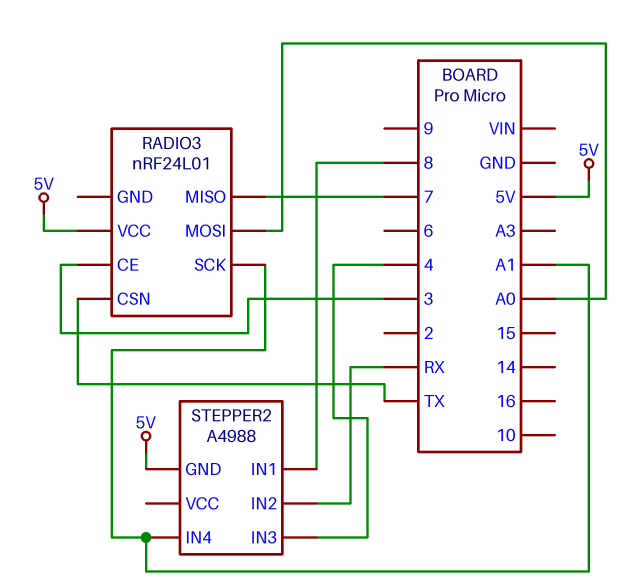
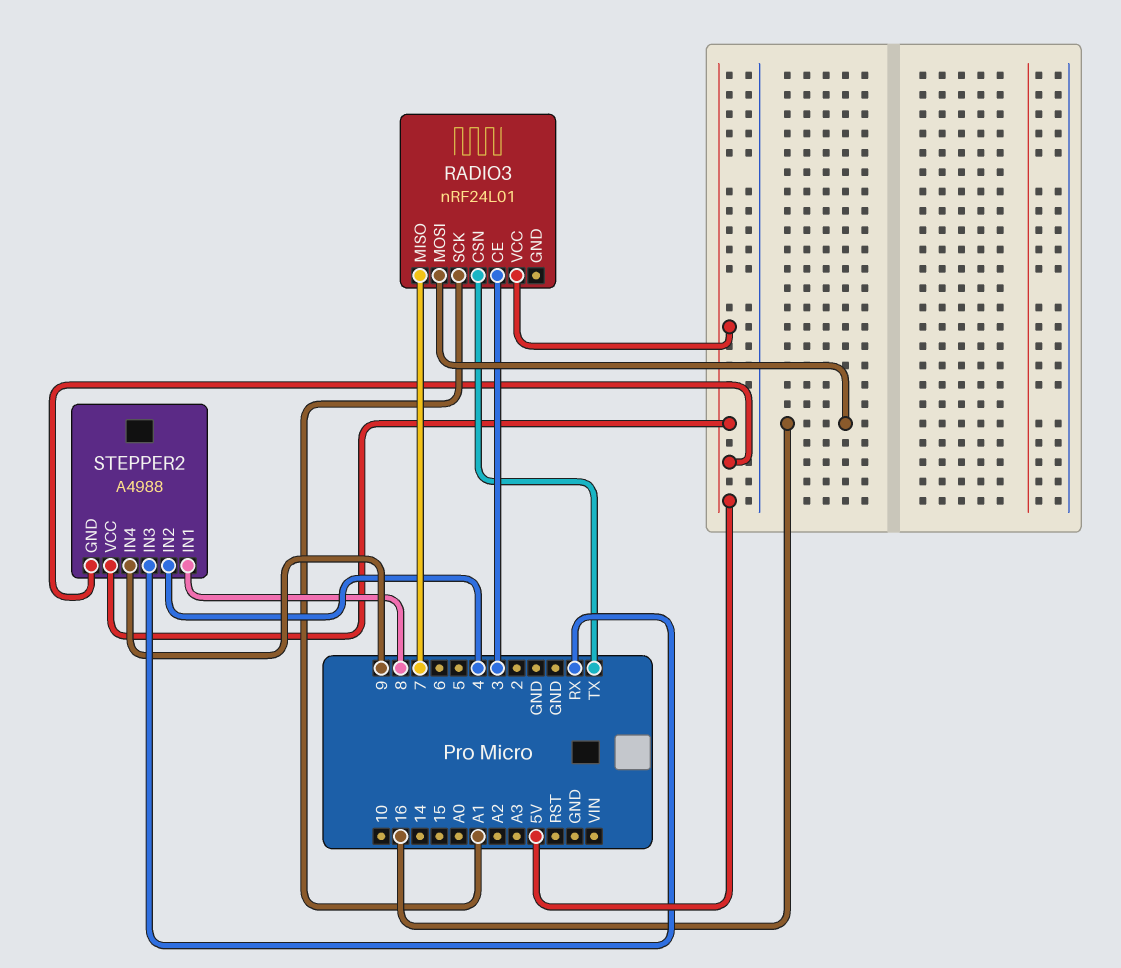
RADIO3 pin MOSI: A0 -> 16
STEPPER2 pin IN2: RX -> 4
STEPPER2 pin IN3: 4 -> RX
STEPPER2 pin IN4: A1 -> 9
STEPPER2 pin VCC: none -> 5V

